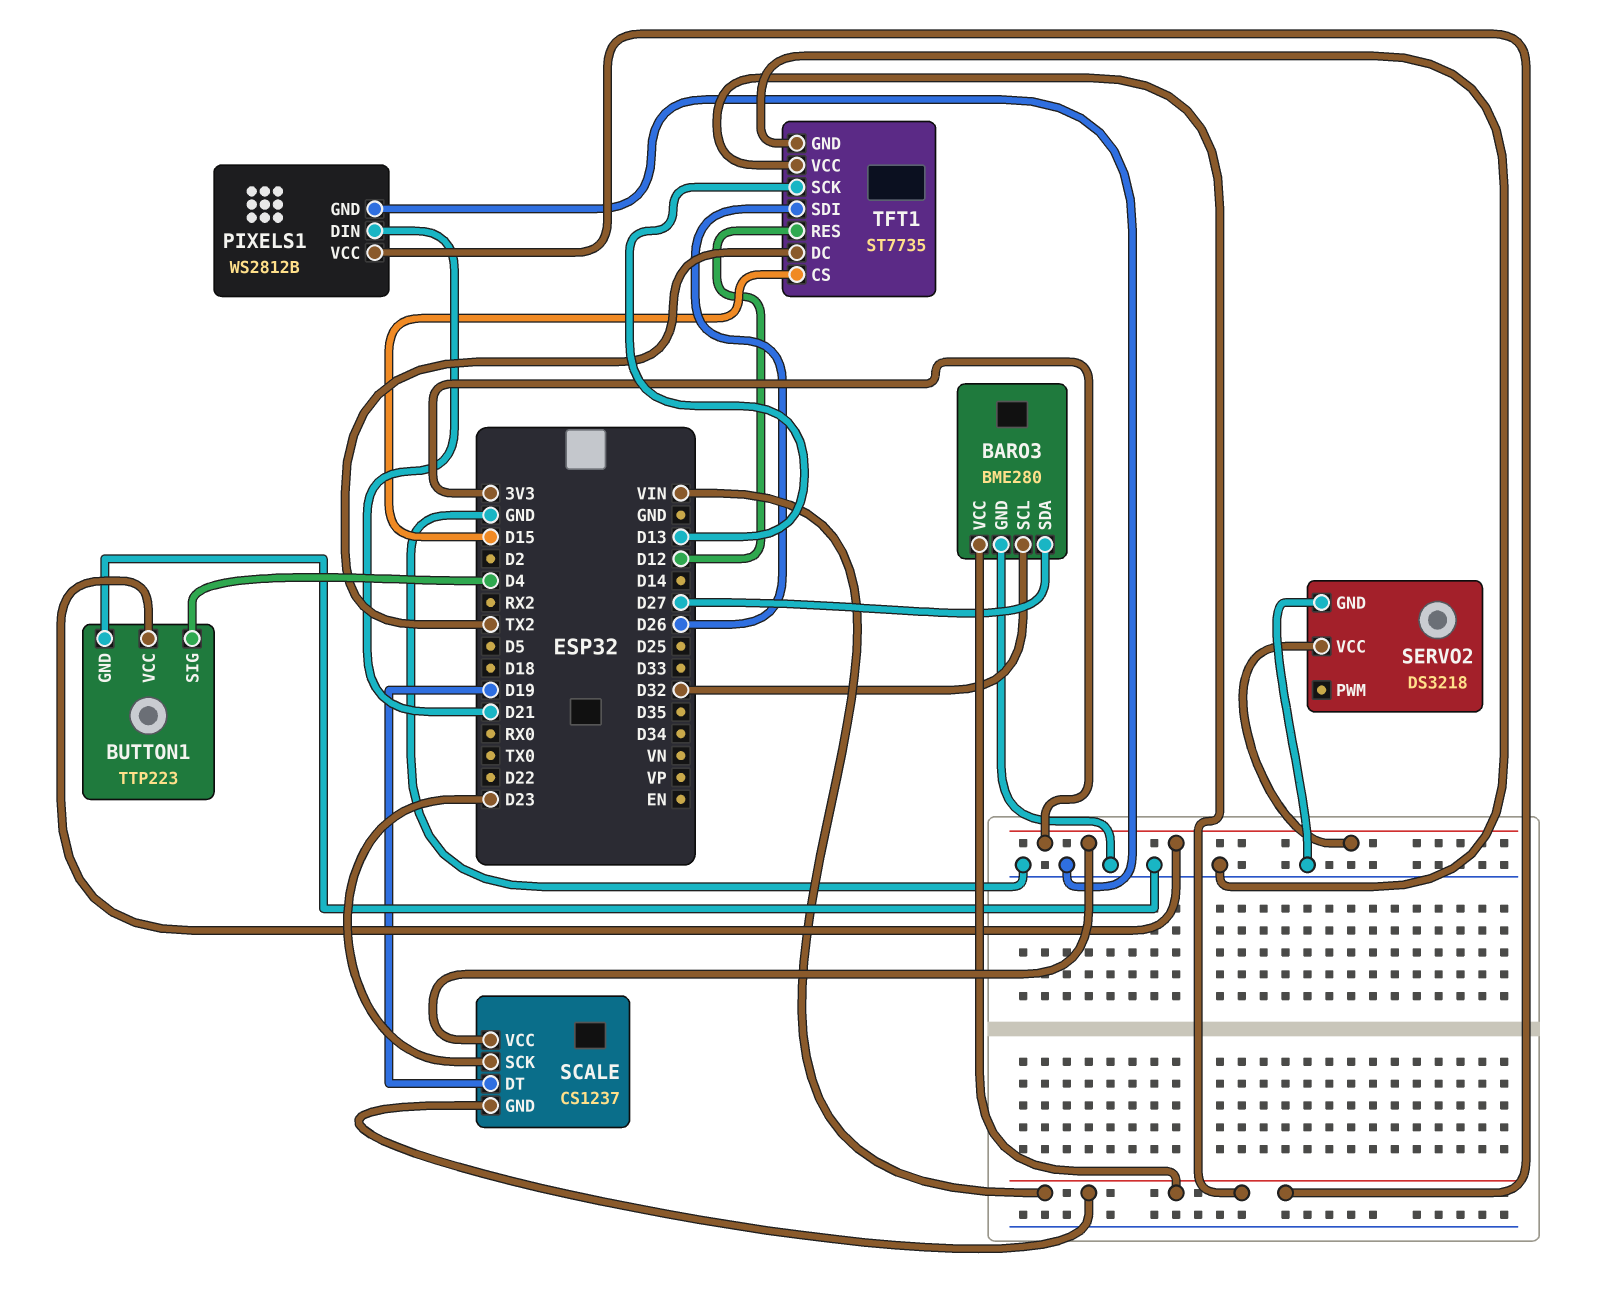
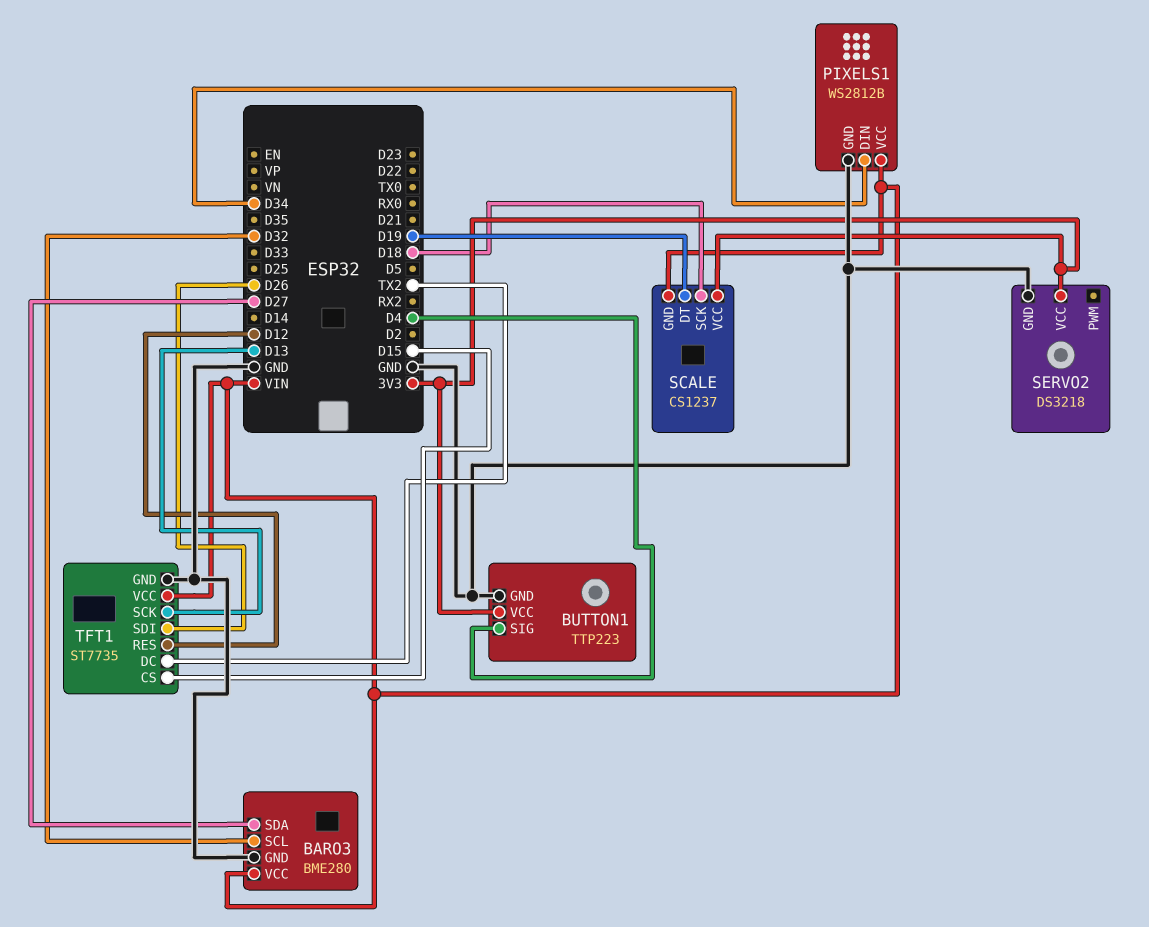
PIXELS1 pin DIN: D21 -> D34
SCALE pin SCK: D23 -> D18

